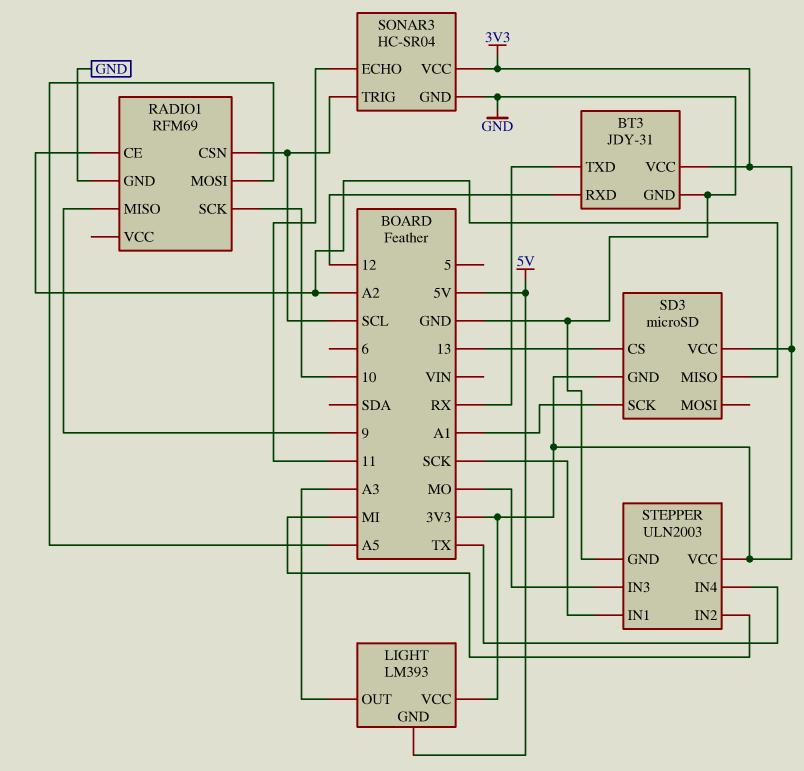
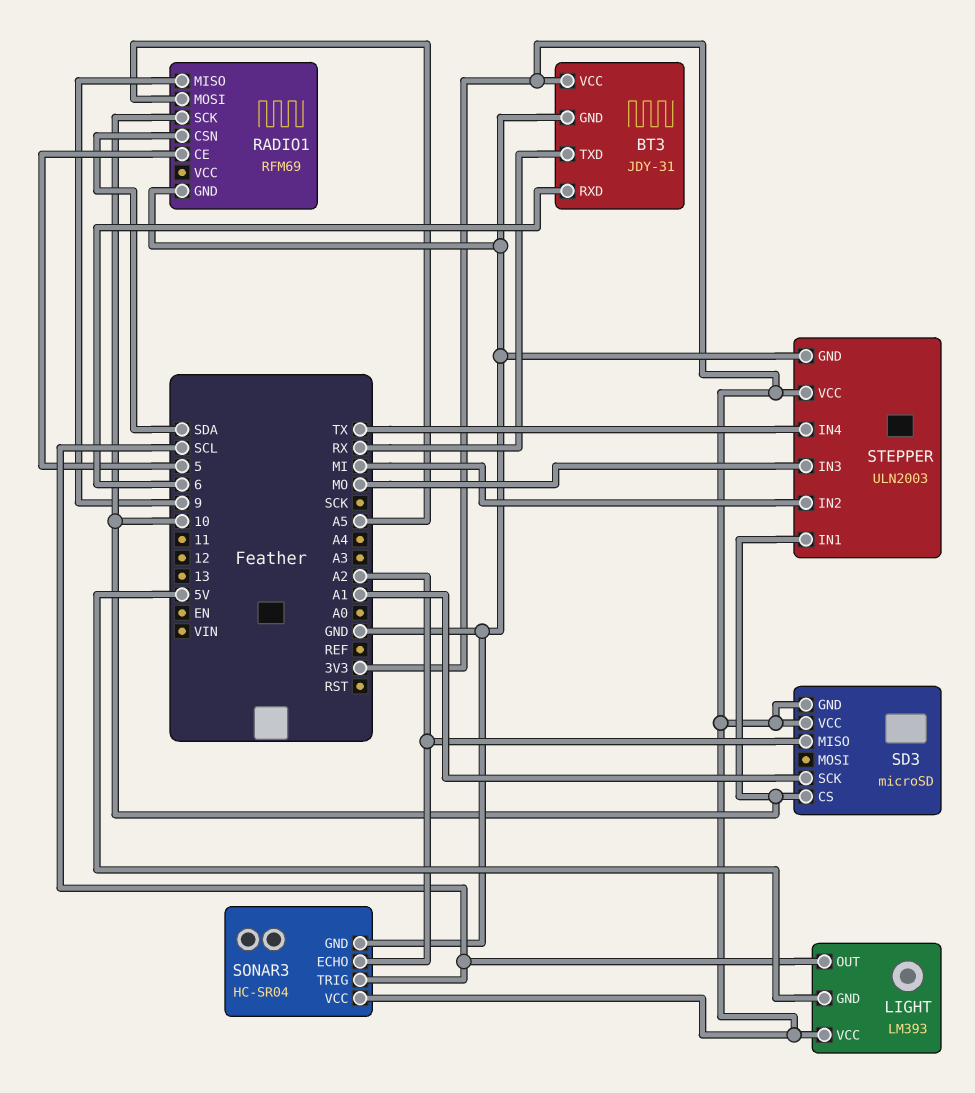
BT3 pin RXD: 12 -> 6
LIGHT pin OUT: A3 -> SCL
RADIO1 pin CE: A2 -> 5
RADIO1 pin CSN: SCL -> SDA
SD3 pin CS: 13 -> 10
SONAR3 pin ECHO: 11 -> A2
STEPPER pin IN1: SCK -> 10

